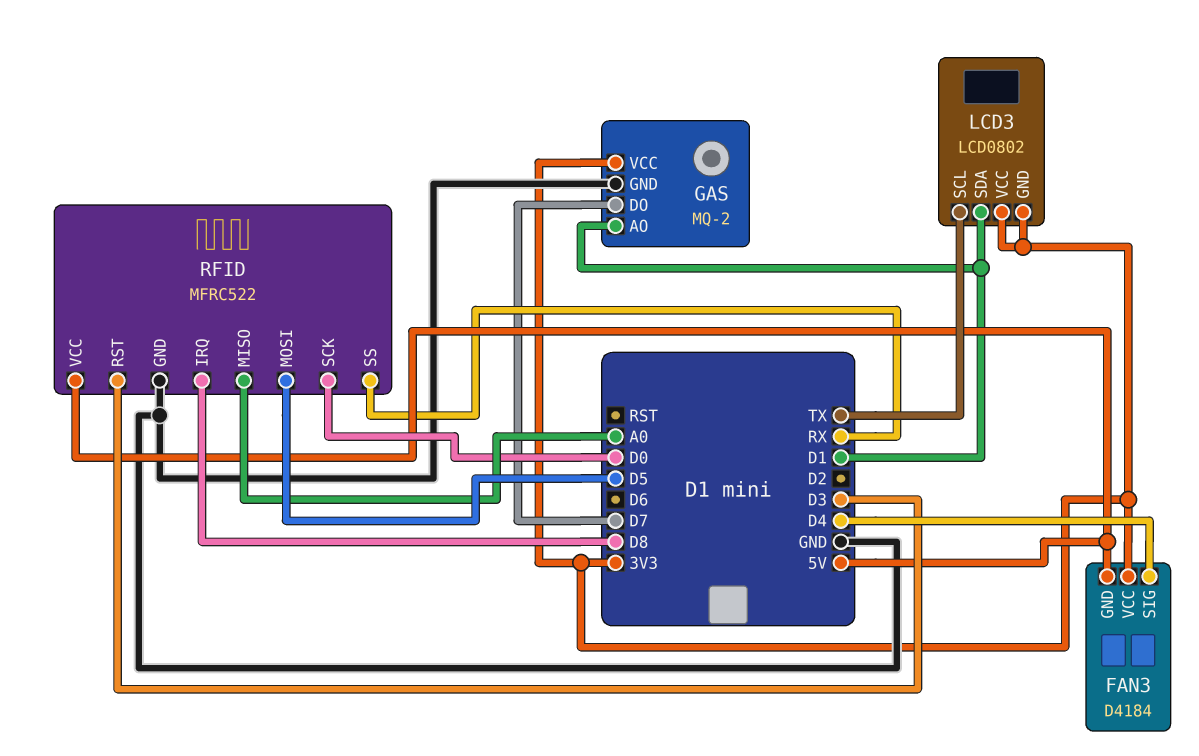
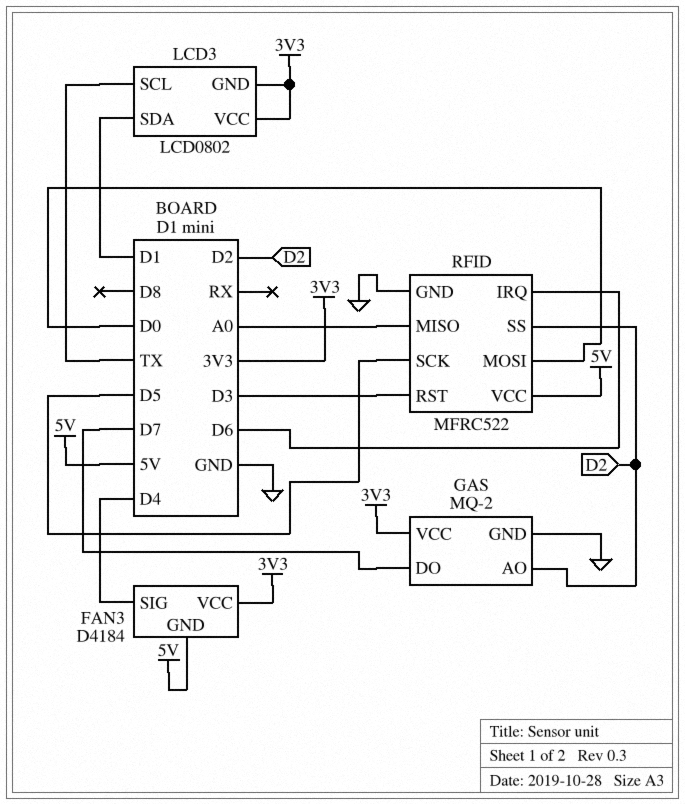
GAS pin AO: D1 -> D2
RFID pin IRQ: D8 -> D6
RFID pin MOSI: D5 -> D0
RFID pin SCK: D0 -> D5
RFID pin SS: RX -> D2

